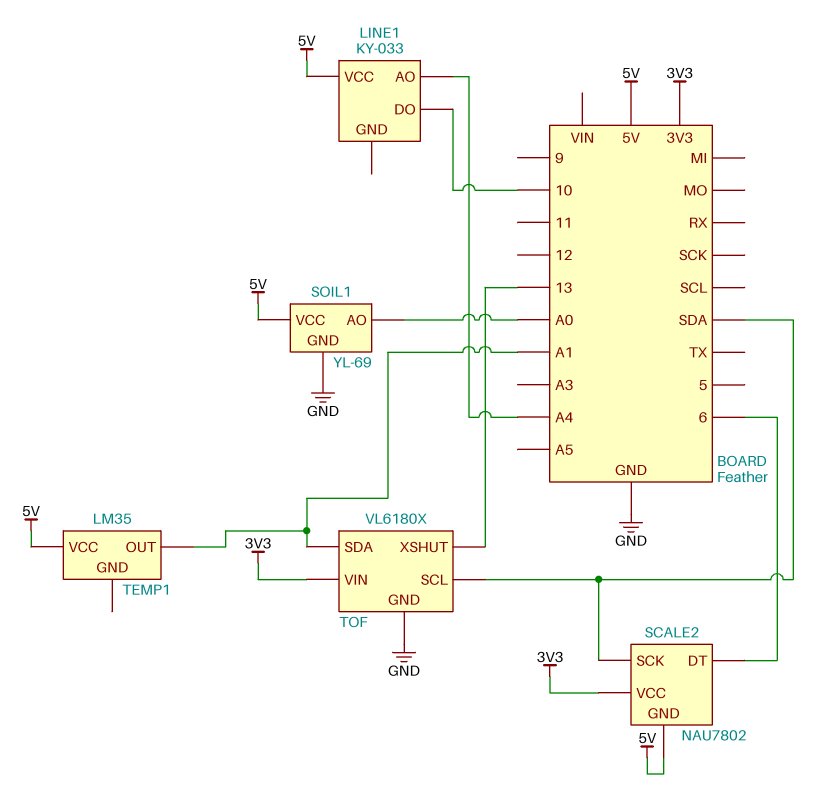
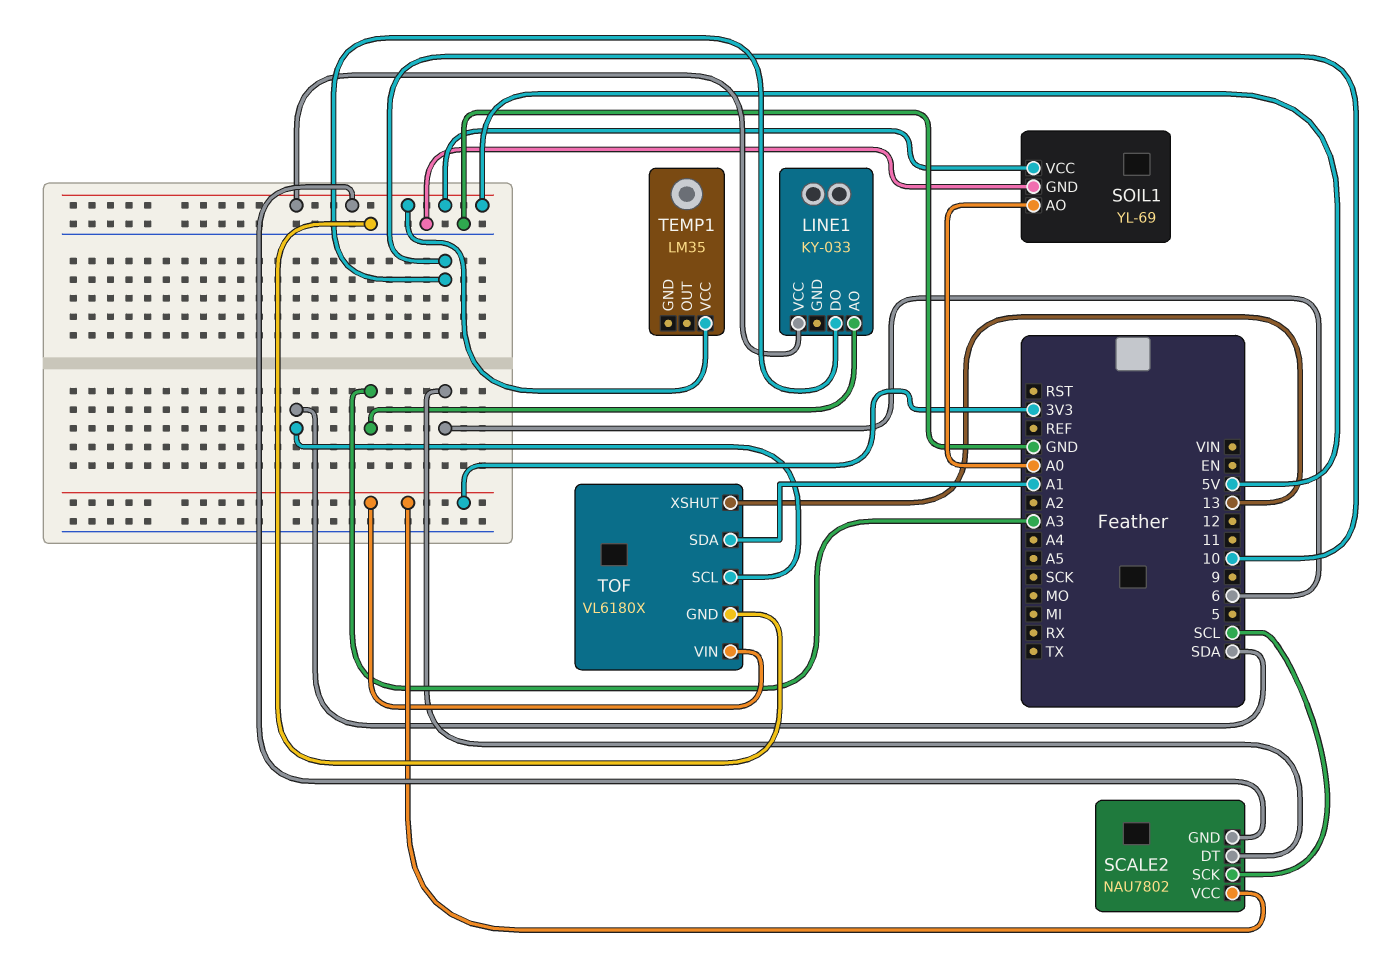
LINE1 pin AO: A4 -> A3
SCALE2 pin SCK: SDA -> SCL
TEMP1 pin OUT: A1 -> none

